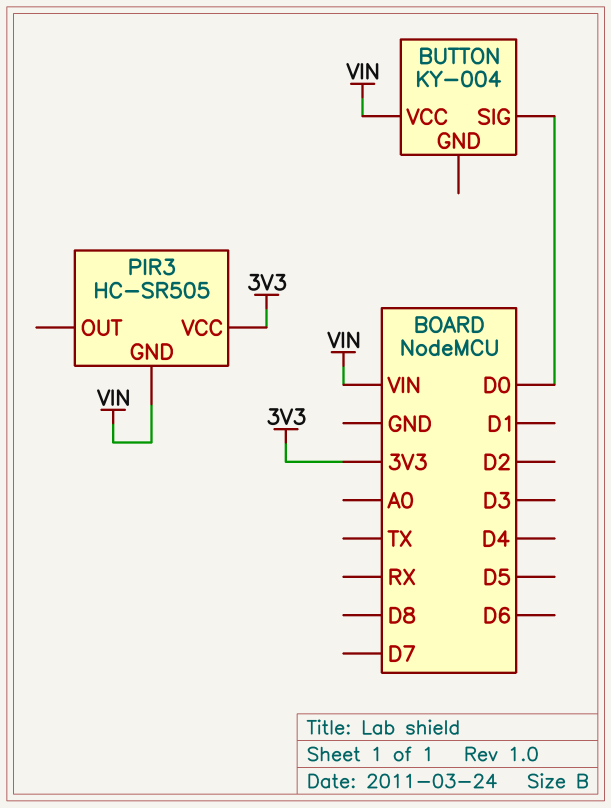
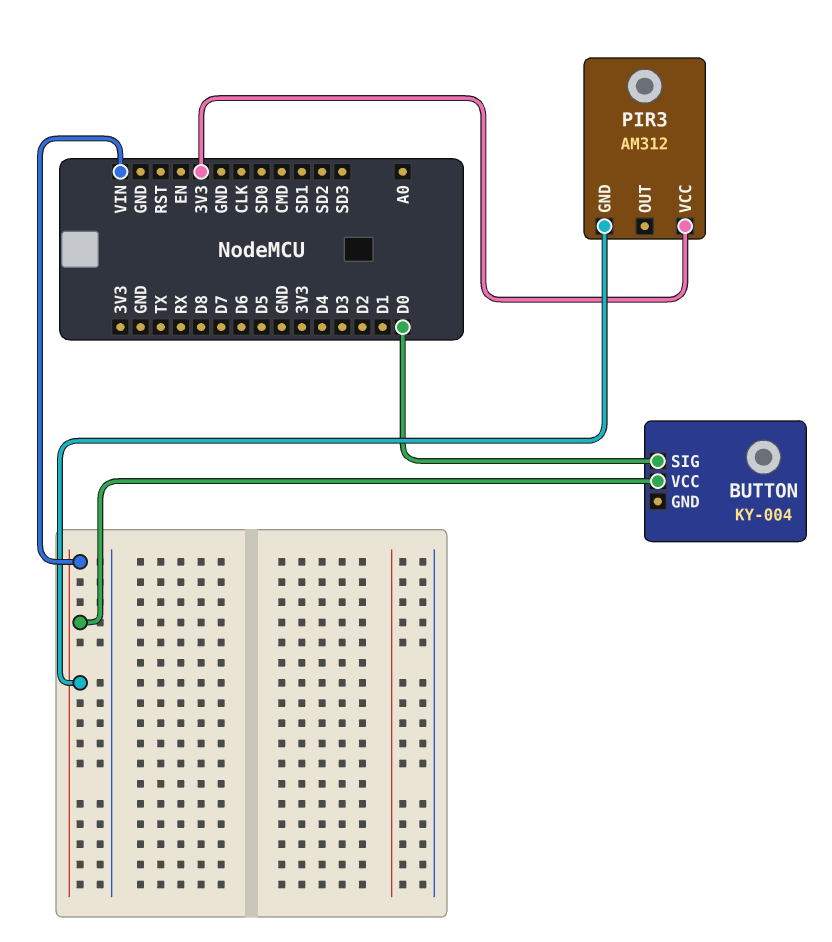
PIR3: HC-SR505 -> AM312

